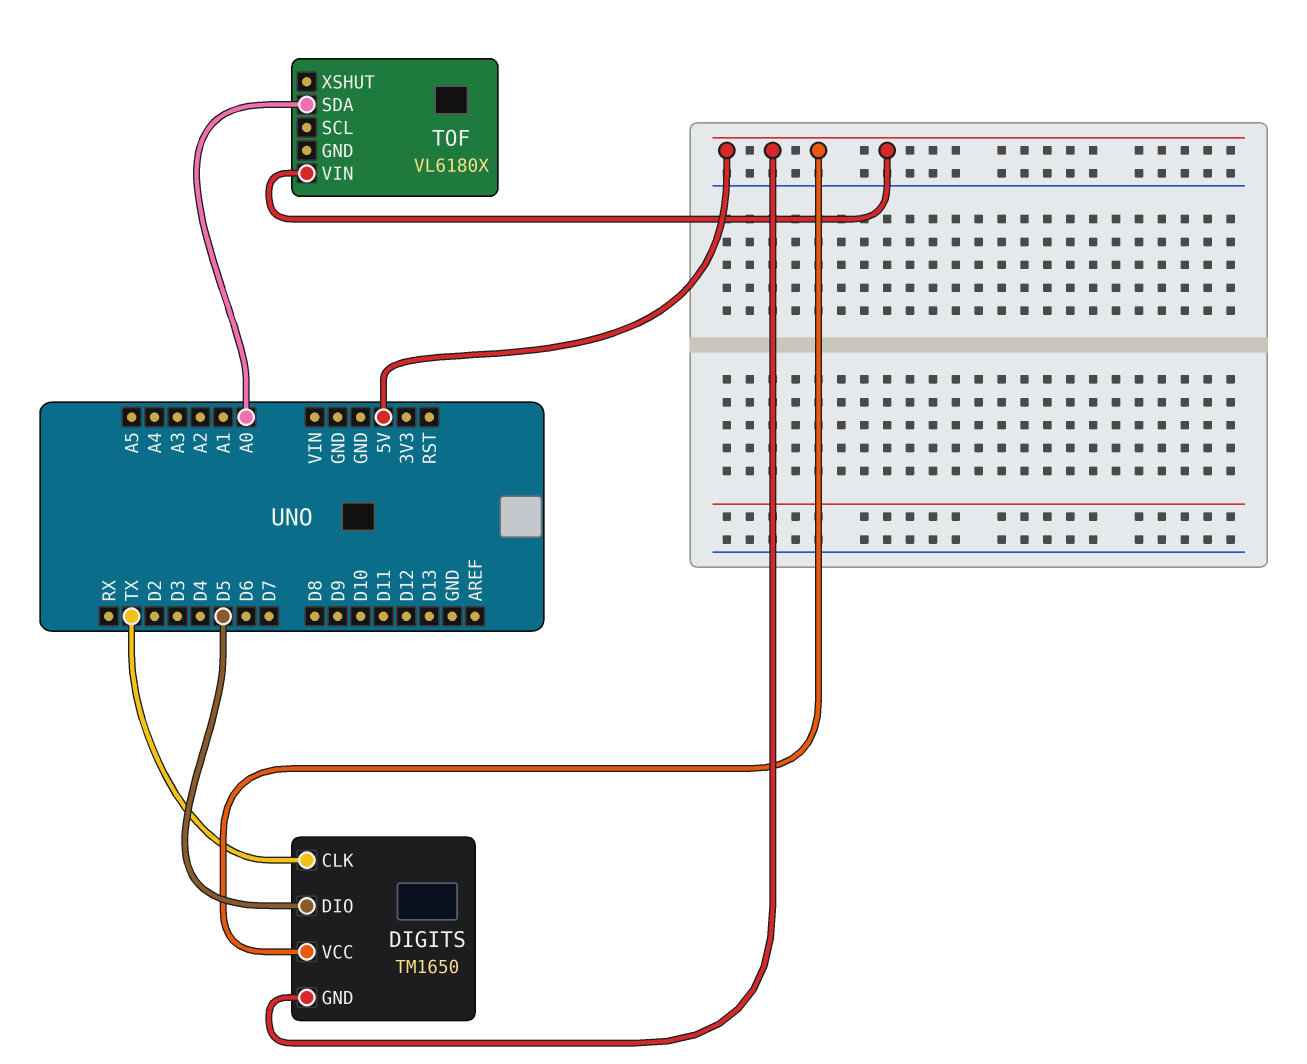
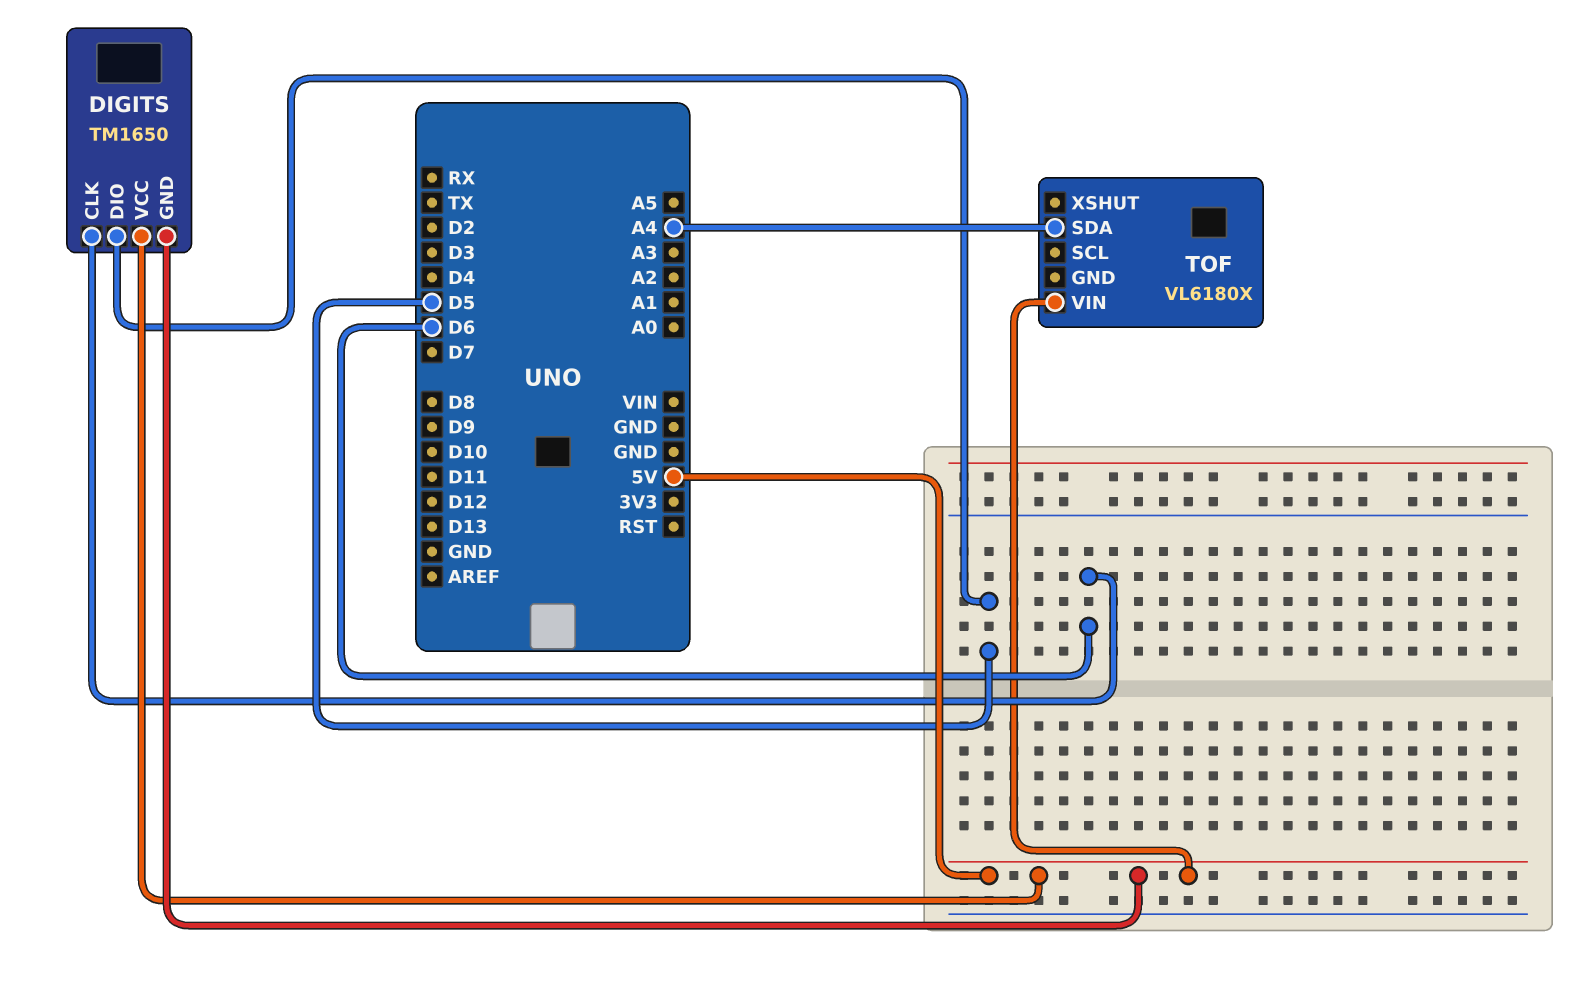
DIGITS pin CLK: TX -> D6
TOF pin SDA: A0 -> A4

